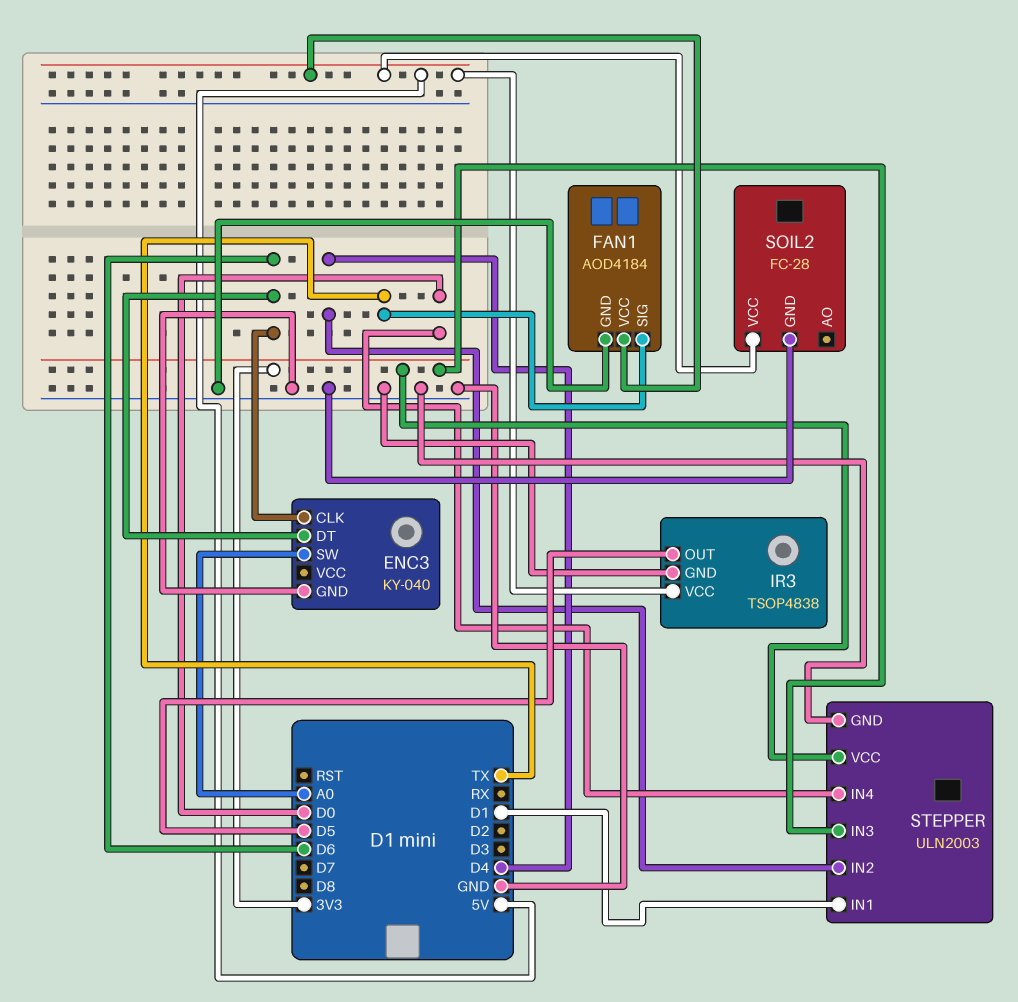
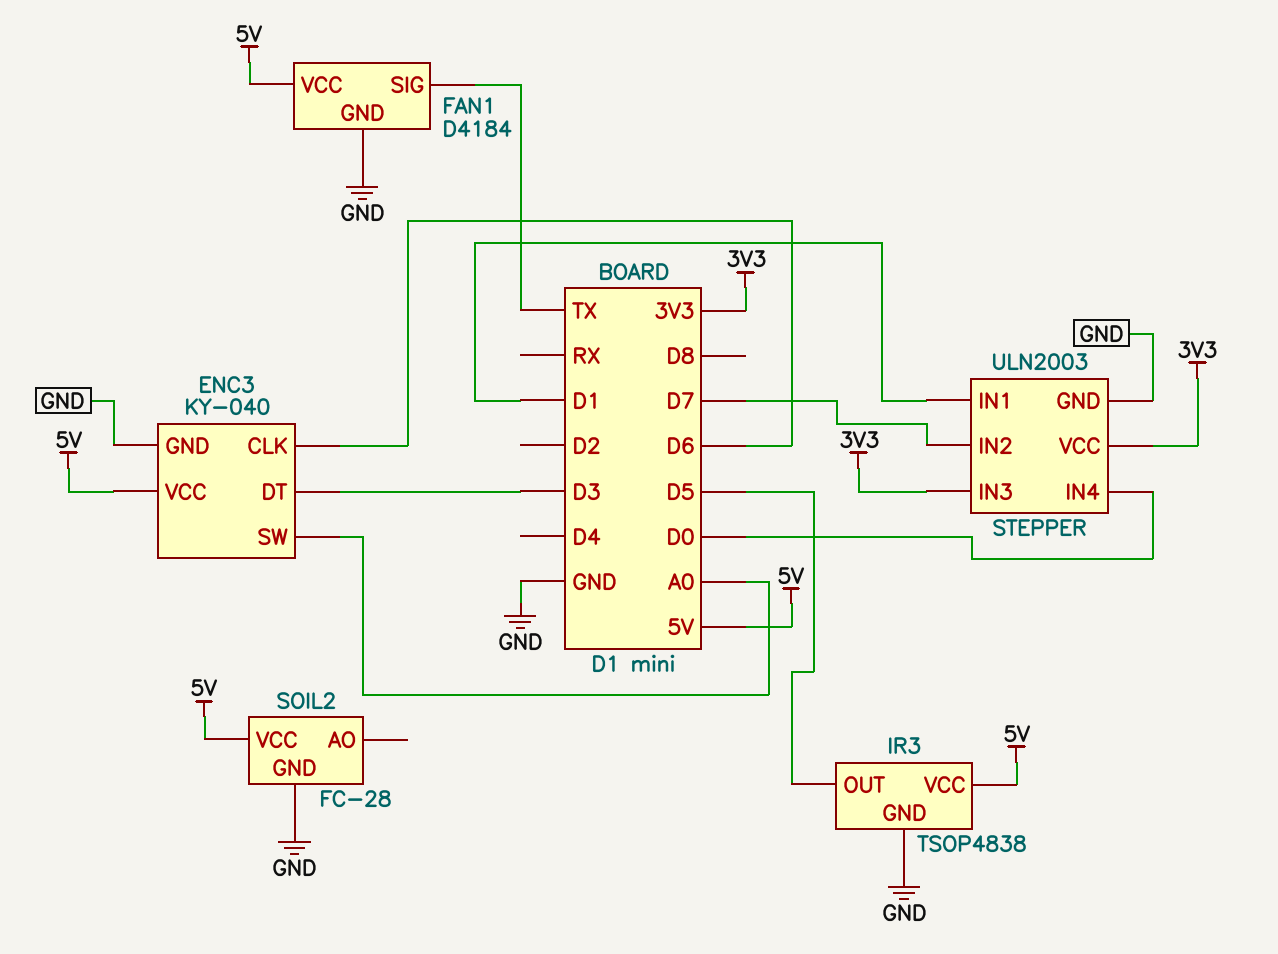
ENC3 pin DT: D6 -> D3
ENC3 pin VCC: none -> 5V
FAN1: AOD4184 -> D4184
STEPPER pin IN2: D4 -> D7

